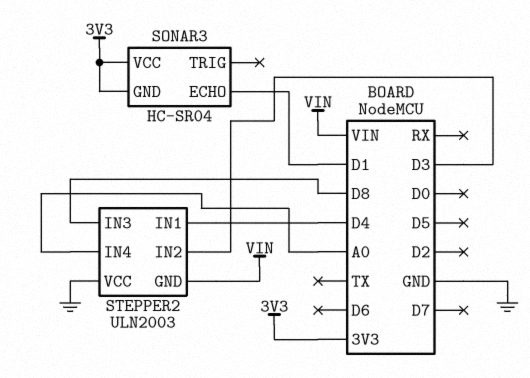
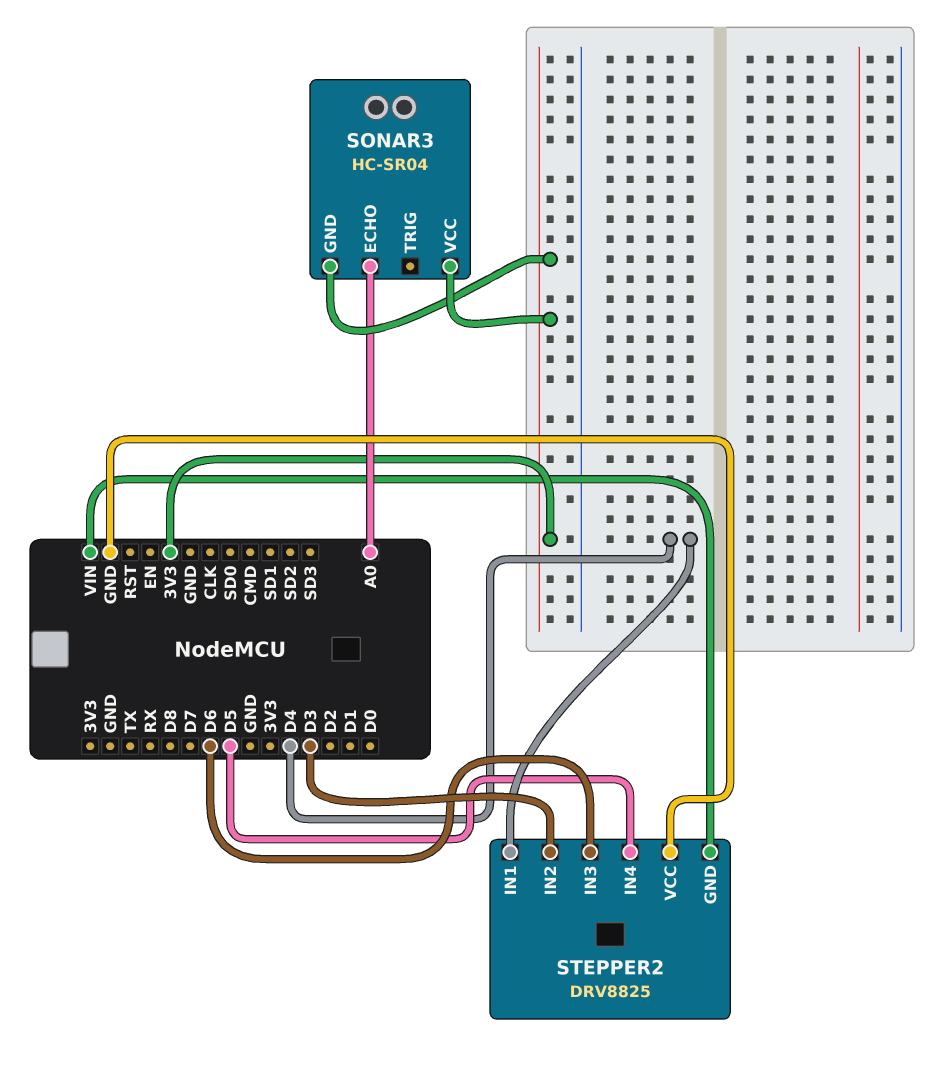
SONAR3 pin ECHO: D1 -> A0
STEPPER2: ULN2003 -> DRV8825
STEPPER2 pin IN3: D8 -> D6
STEPPER2 pin IN4: A0 -> D5

